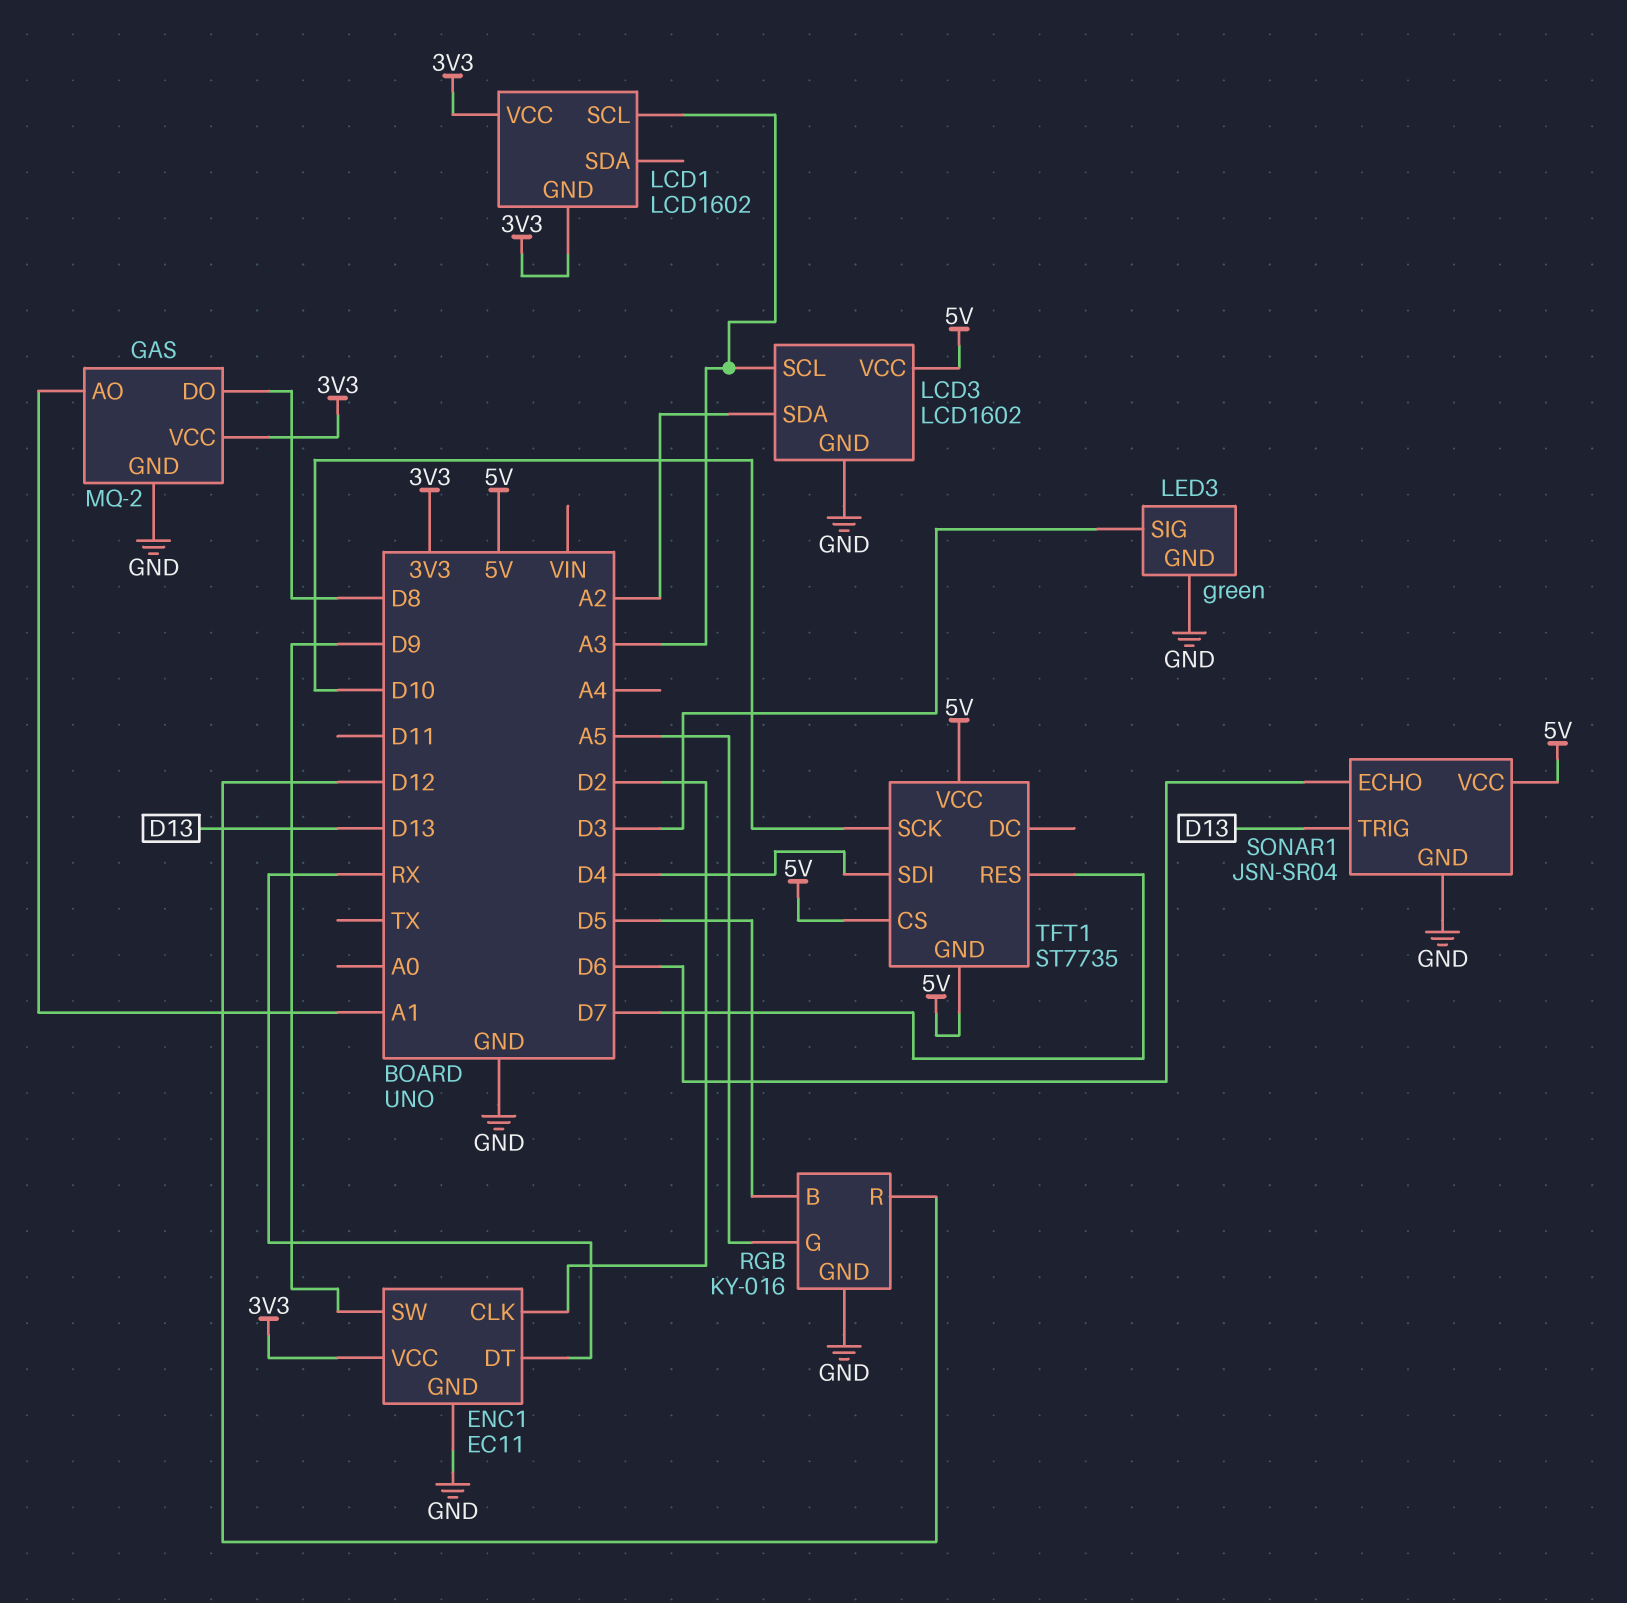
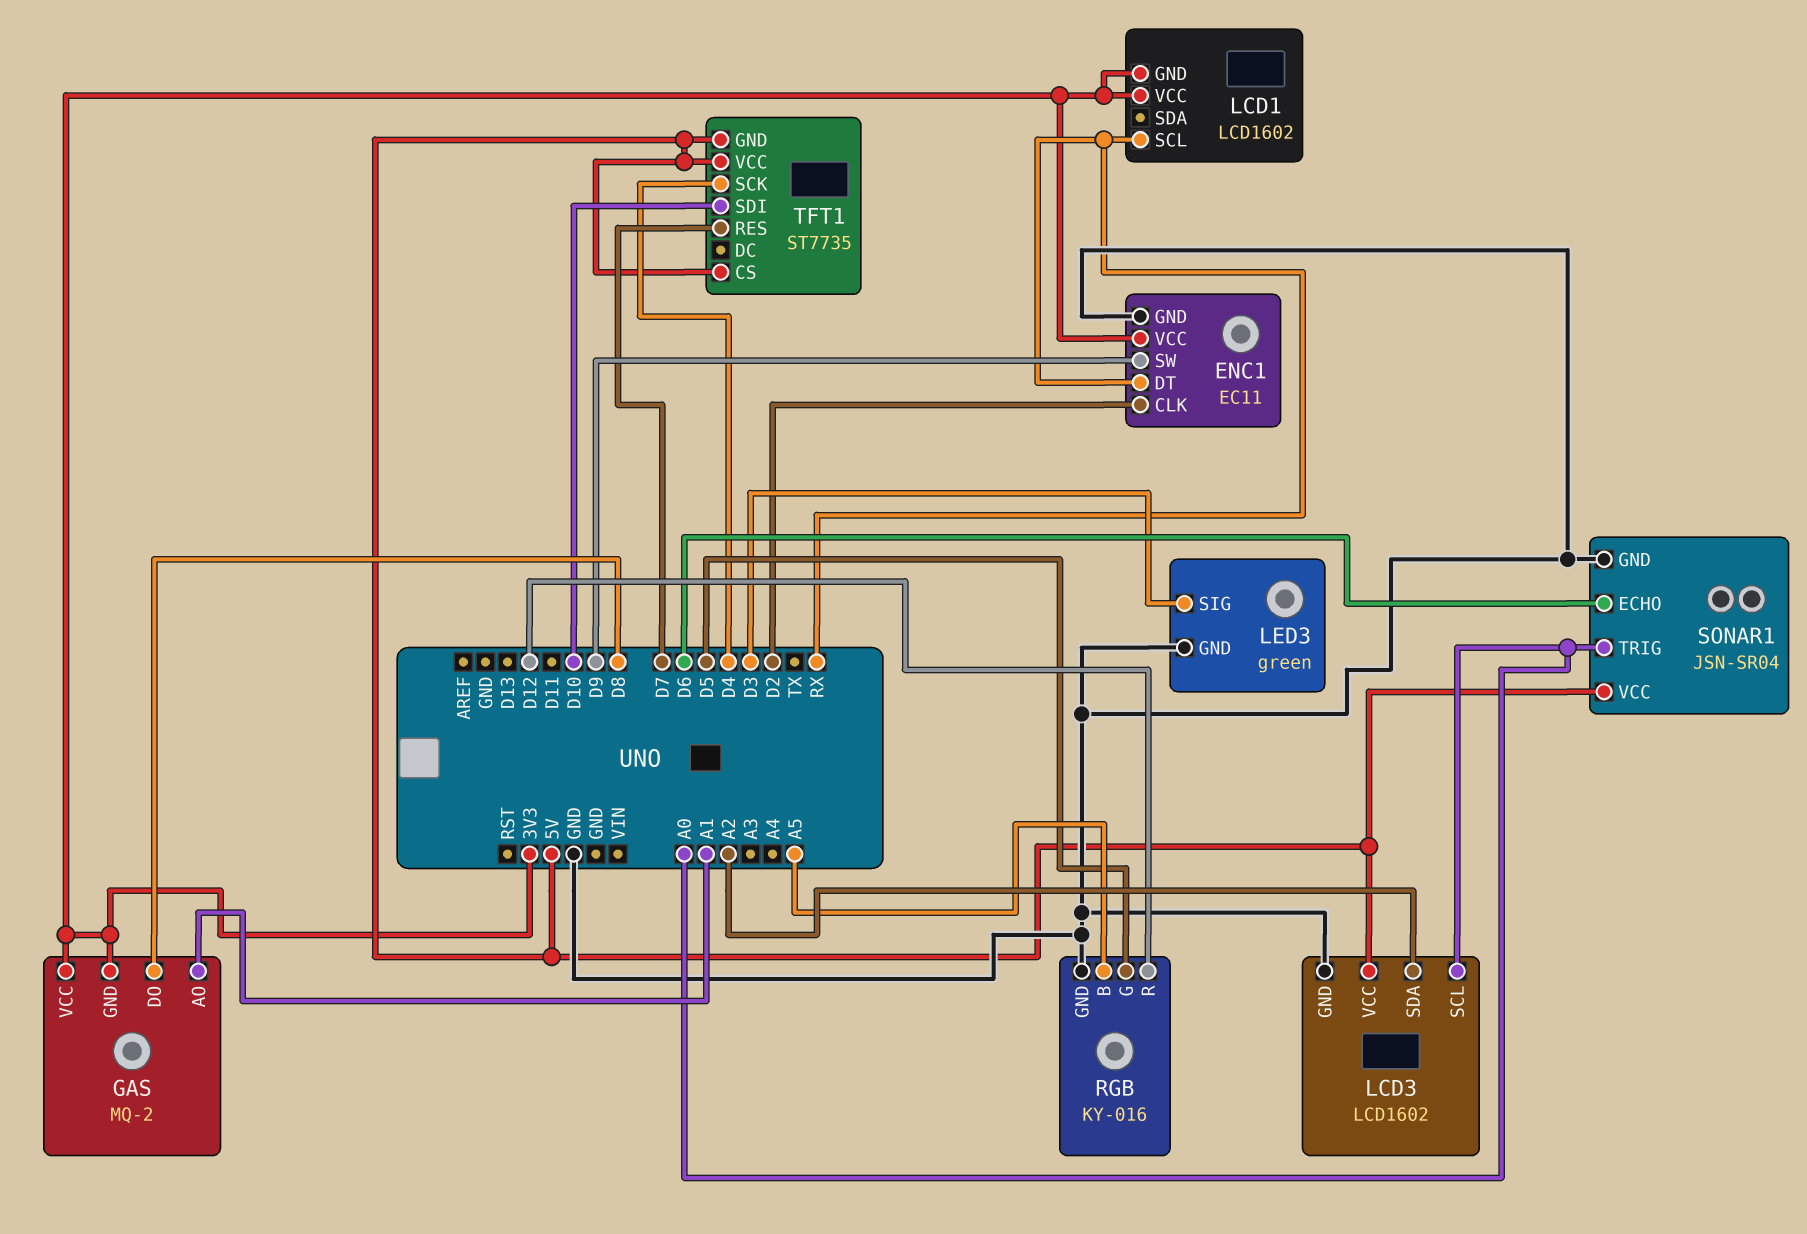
GAS pin GND: GND -> 3V3
LCD1 pin SCL: A3 -> RX
LCD3 pin SCL: A3 -> A0
RGB pin B: D5 -> A5
RGB pin G: A5 -> D5
SONAR1 pin TRIG: D13 -> A0
TFT1 pin SCK: D10 -> D4
TFT1 pin SDI: D4 -> D10

